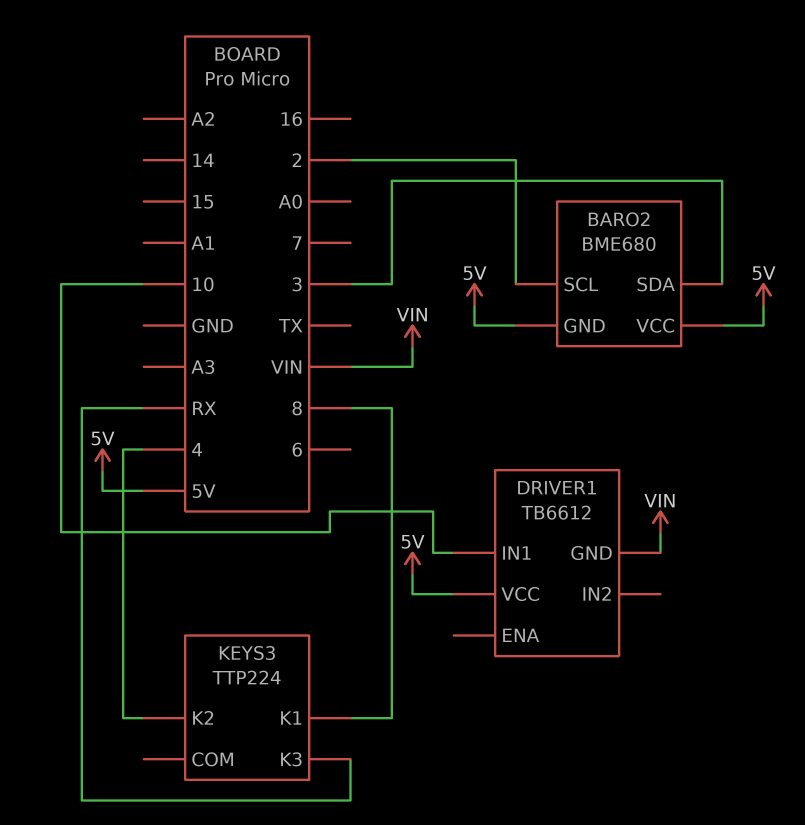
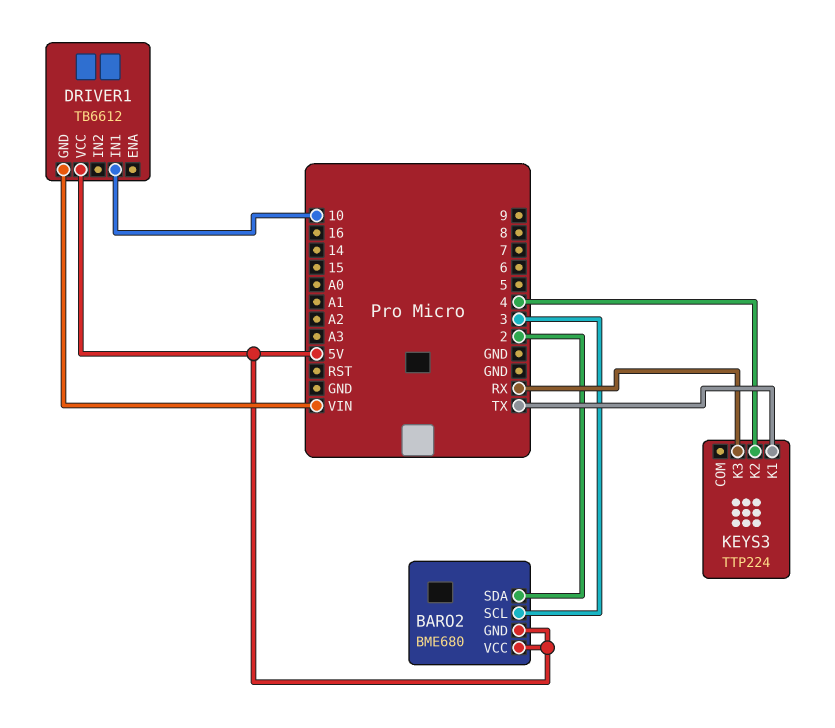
BARO2 pin SCL: 2 -> 3
BARO2 pin SDA: 3 -> 2
KEYS3 pin K1: 8 -> TX

